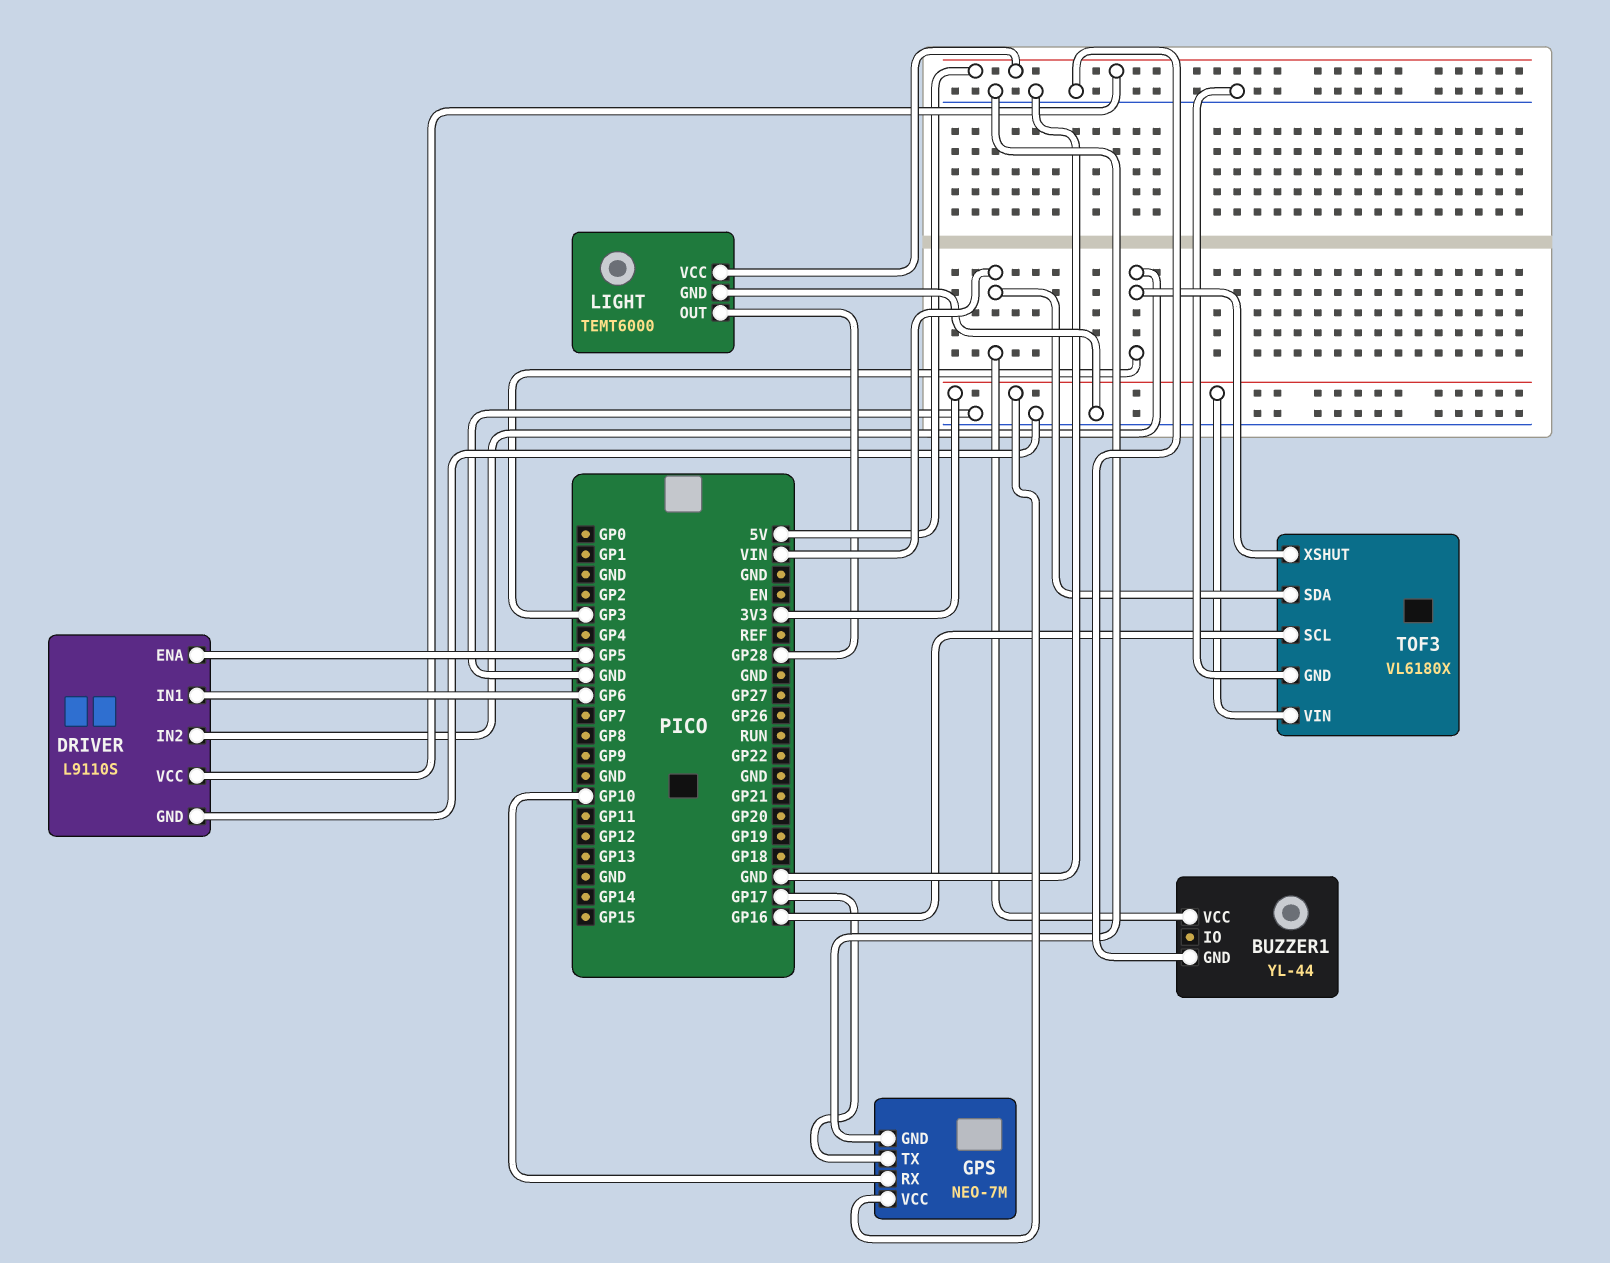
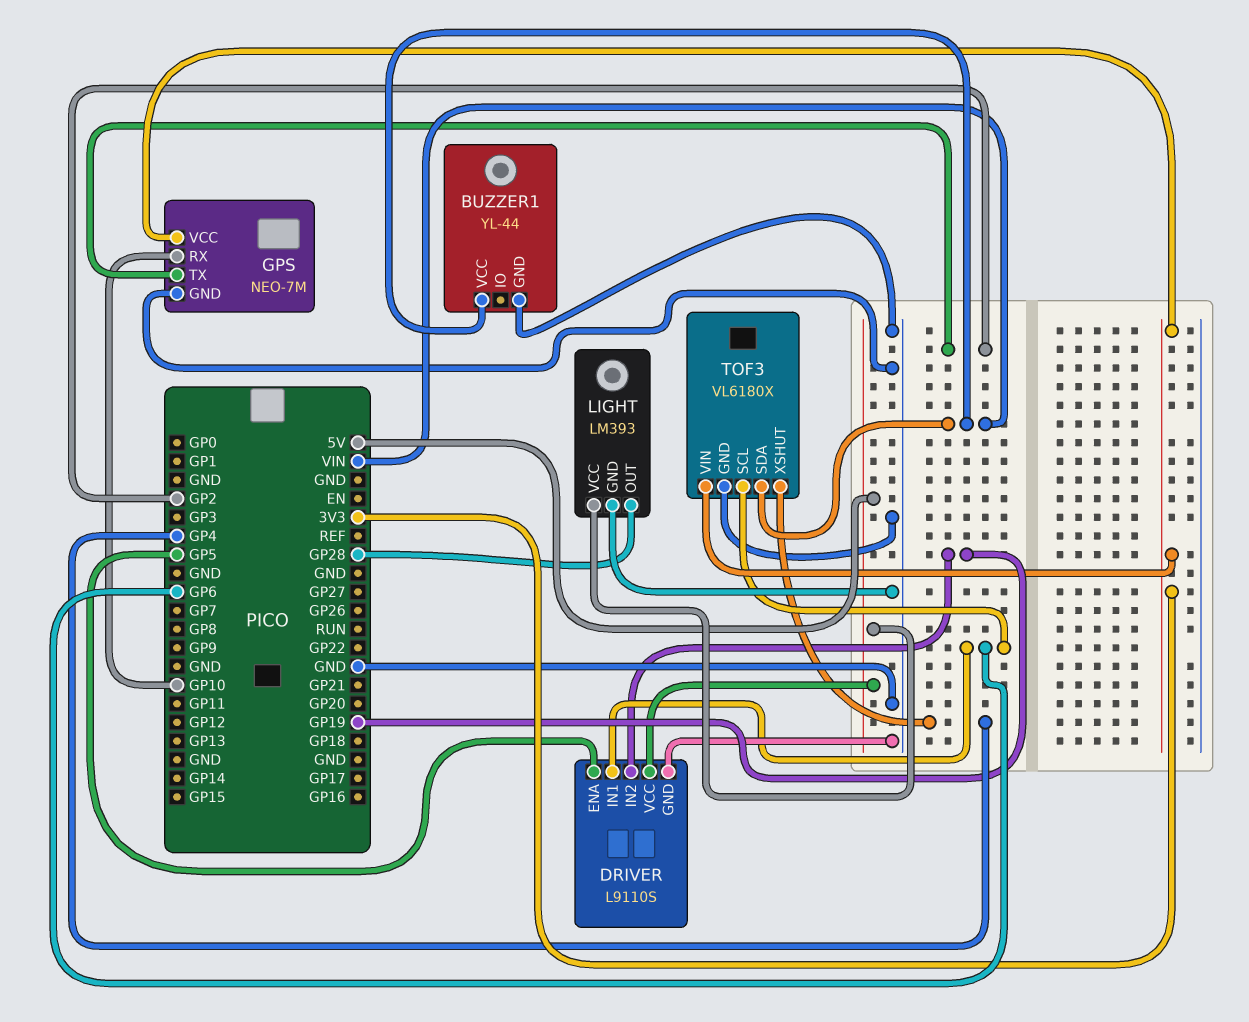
DRIVER pin IN2: GP3 -> GP19
GPS pin TX: GP17 -> GP2
LIGHT: TEMT6000 -> LM393
TOF3 pin SCL: GP16 -> GP6
TOF3 pin XSHUT: GP3 -> GP4

